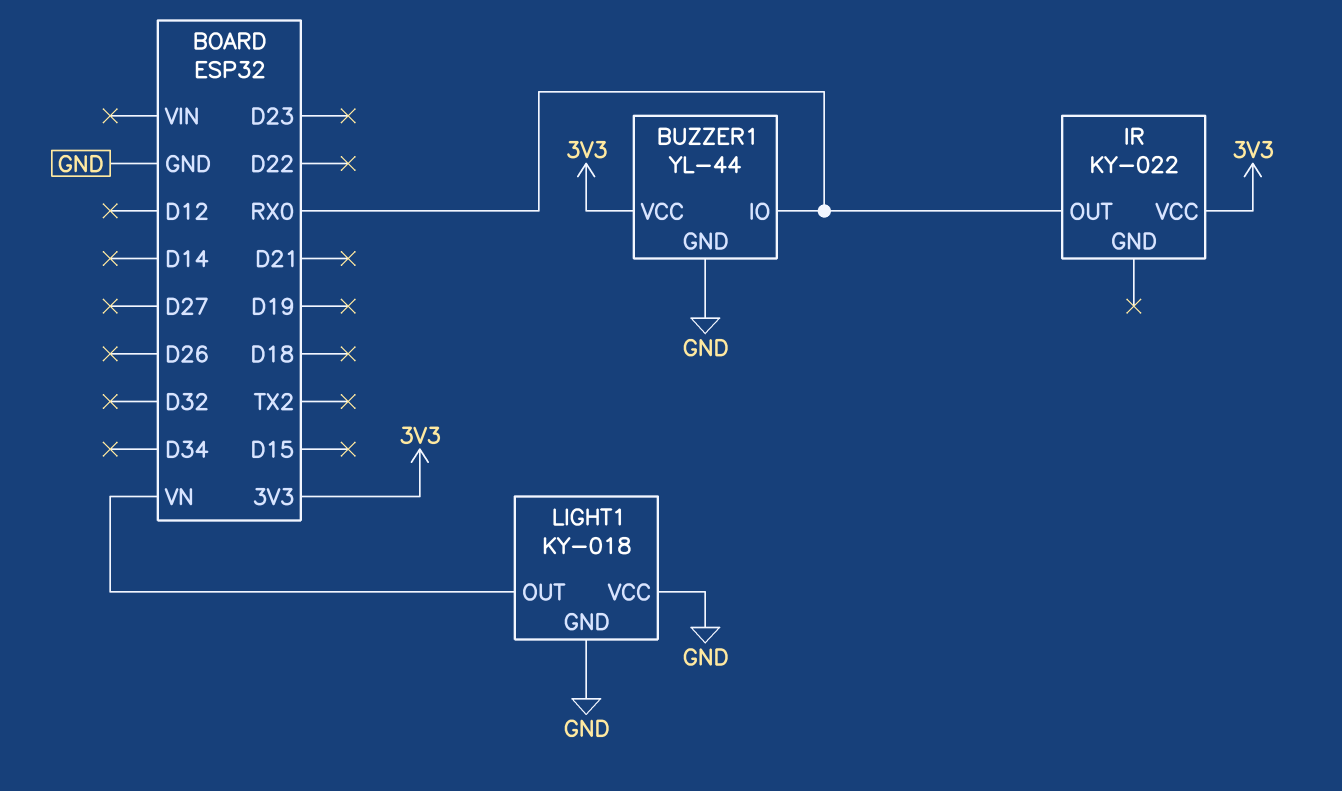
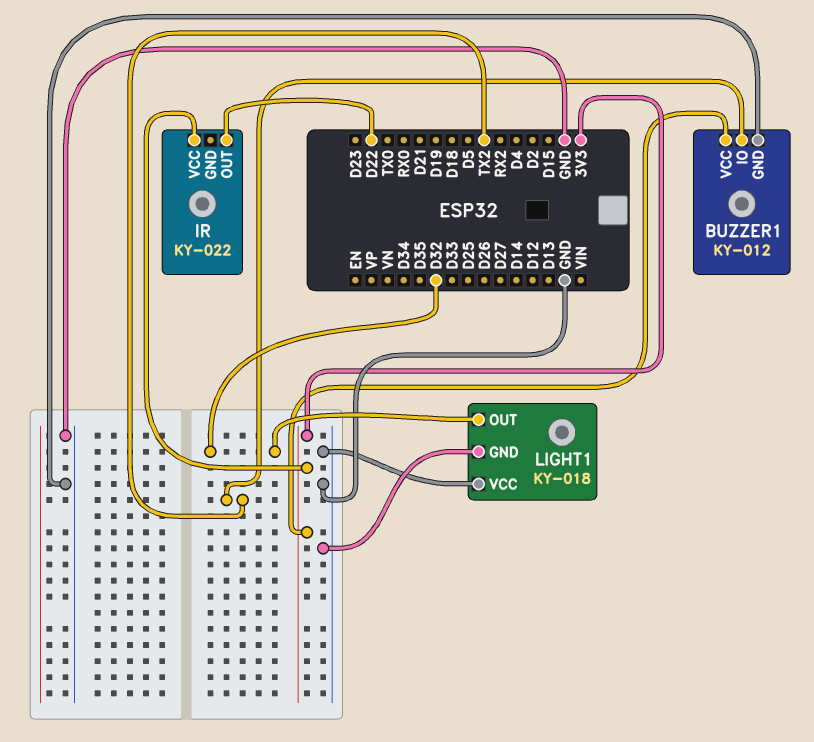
BUZZER1: YL-44 -> KY-012
BUZZER1 pin IO: RX0 -> TX2
IR pin OUT: RX0 -> D22
LIGHT1 pin OUT: VN -> D32

